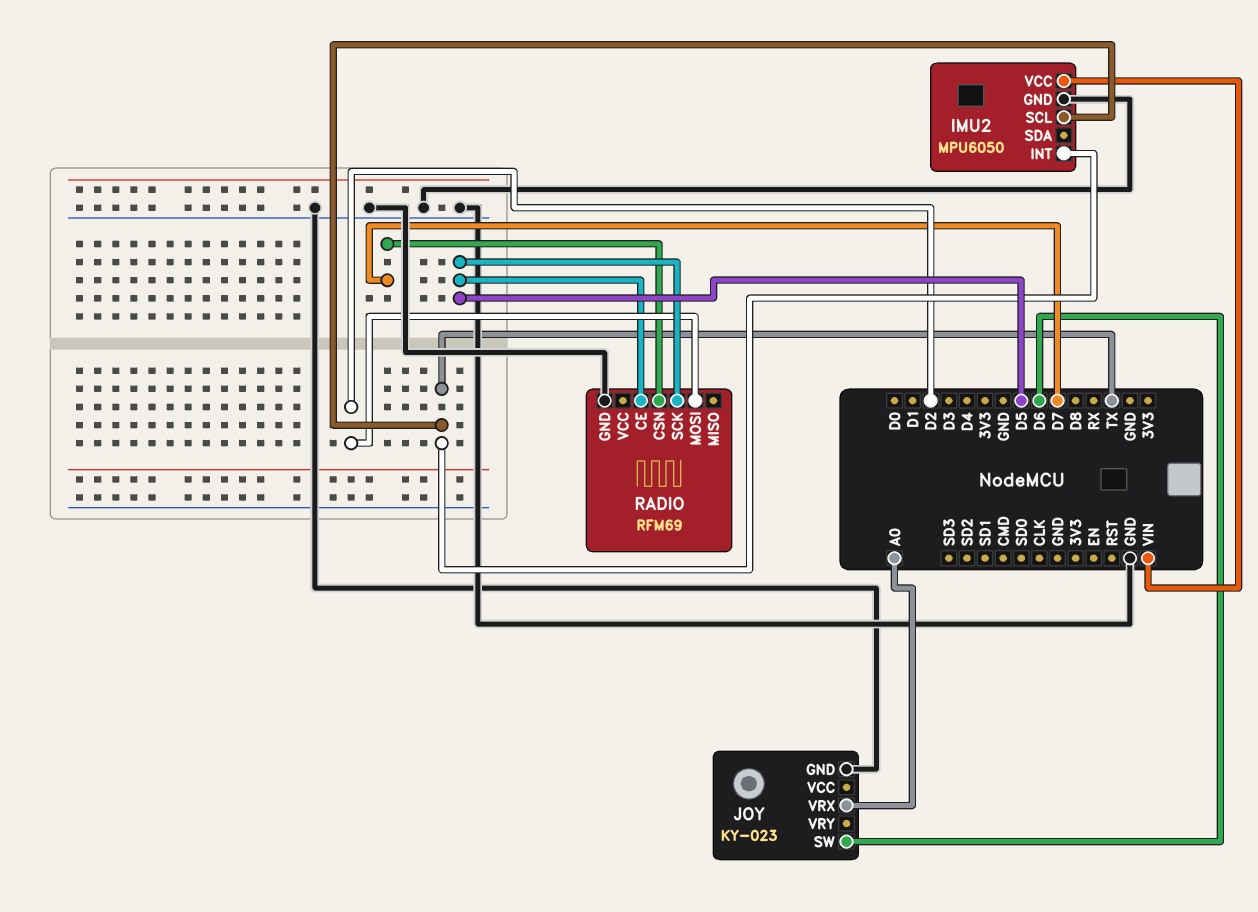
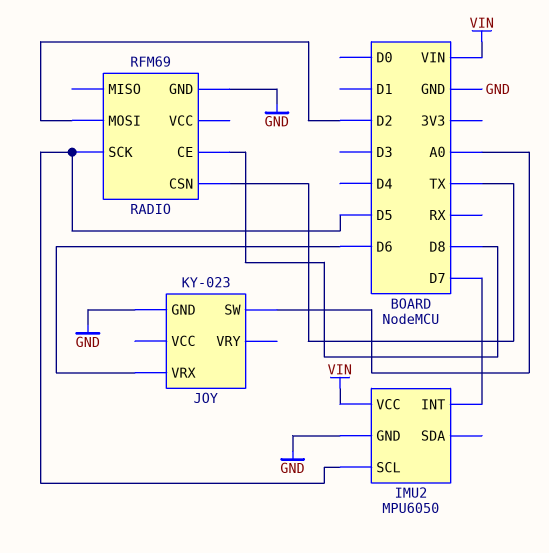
IMU2 pin INT: TX -> D7
IMU2 pin SCL: TX -> D5
JOY pin SW: D6 -> A0
JOY pin VRX: A0 -> D6
RADIO pin CE: D5 -> D8
RADIO pin CSN: D7 -> TX

